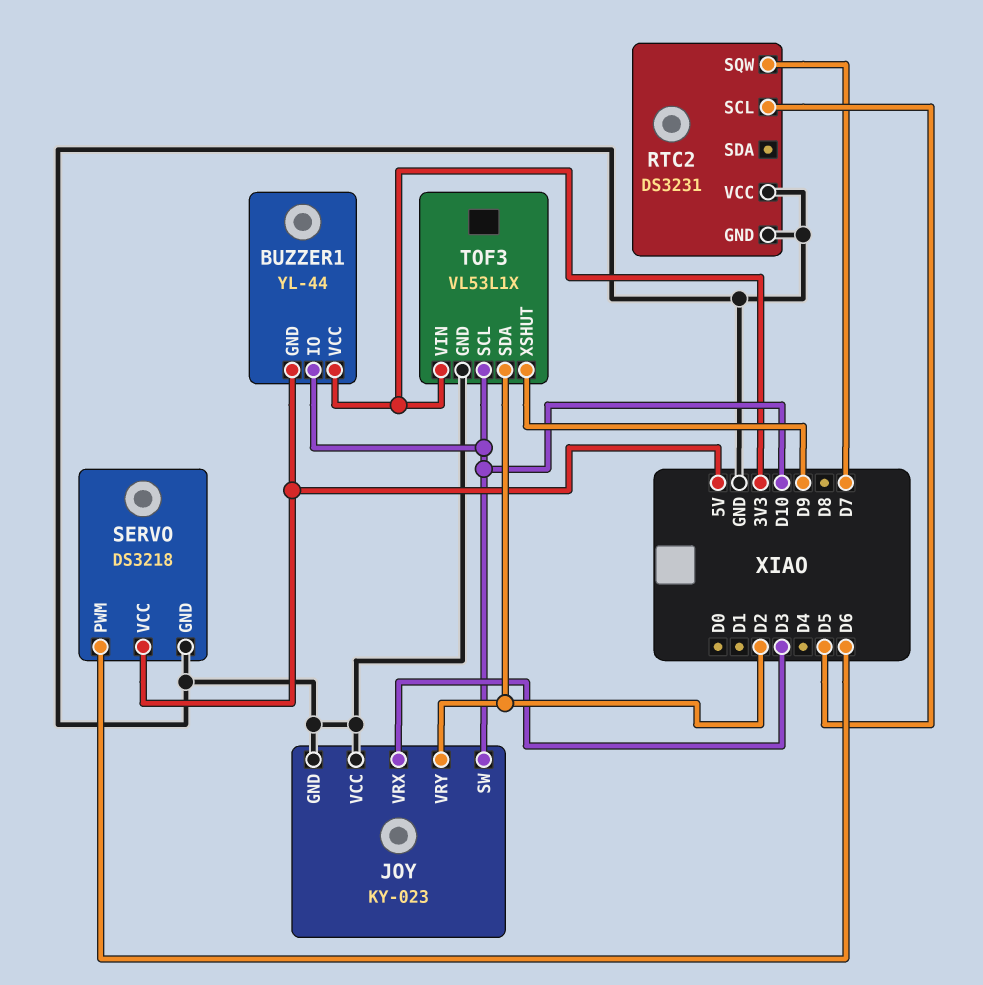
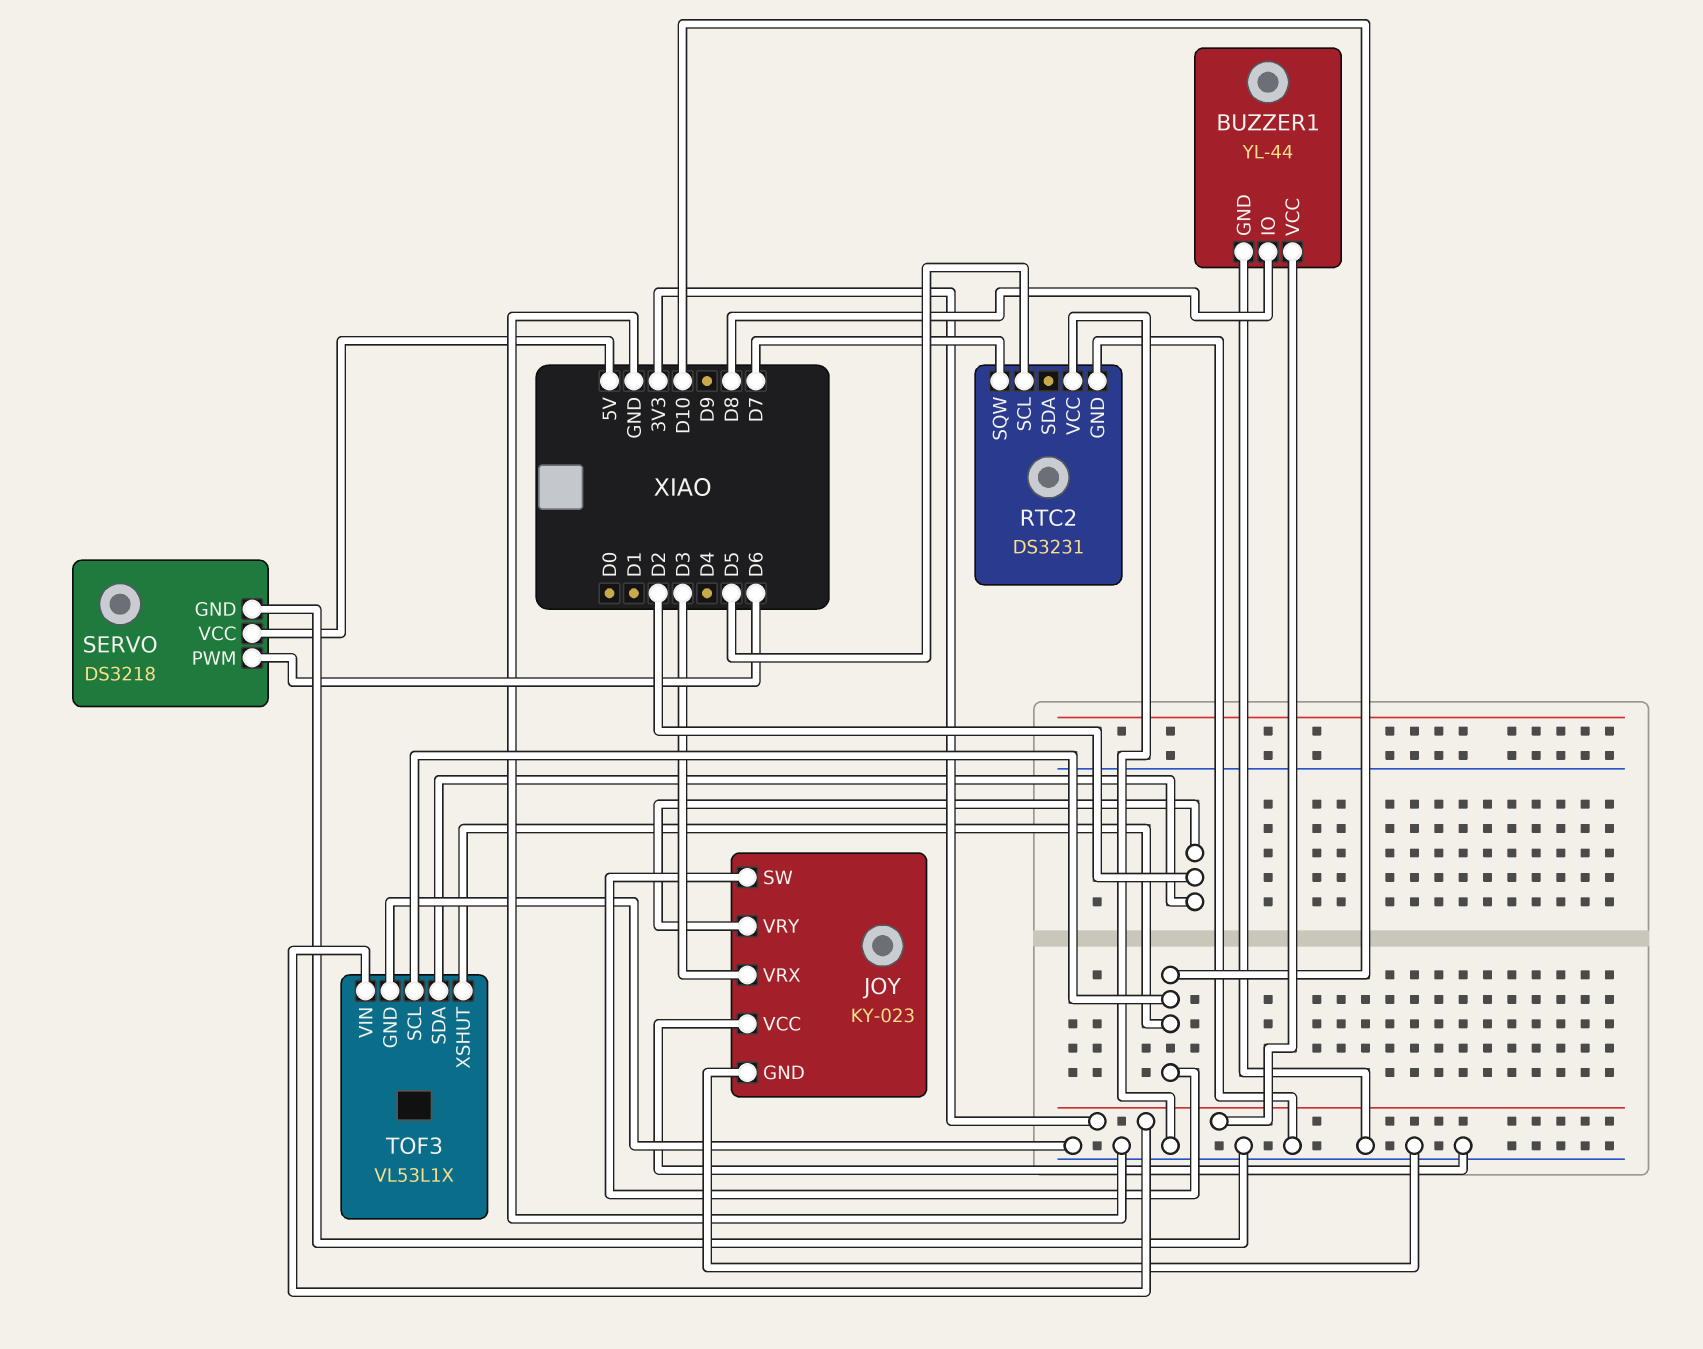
BUZZER1 pin GND: 5V -> GND
BUZZER1 pin IO: D10 -> D8
TOF3 pin XSHUT: D9 -> D10

